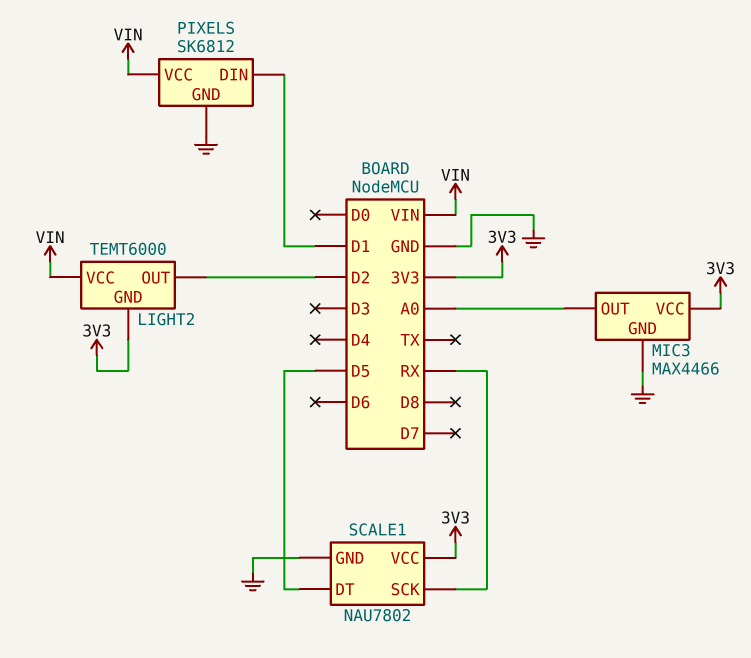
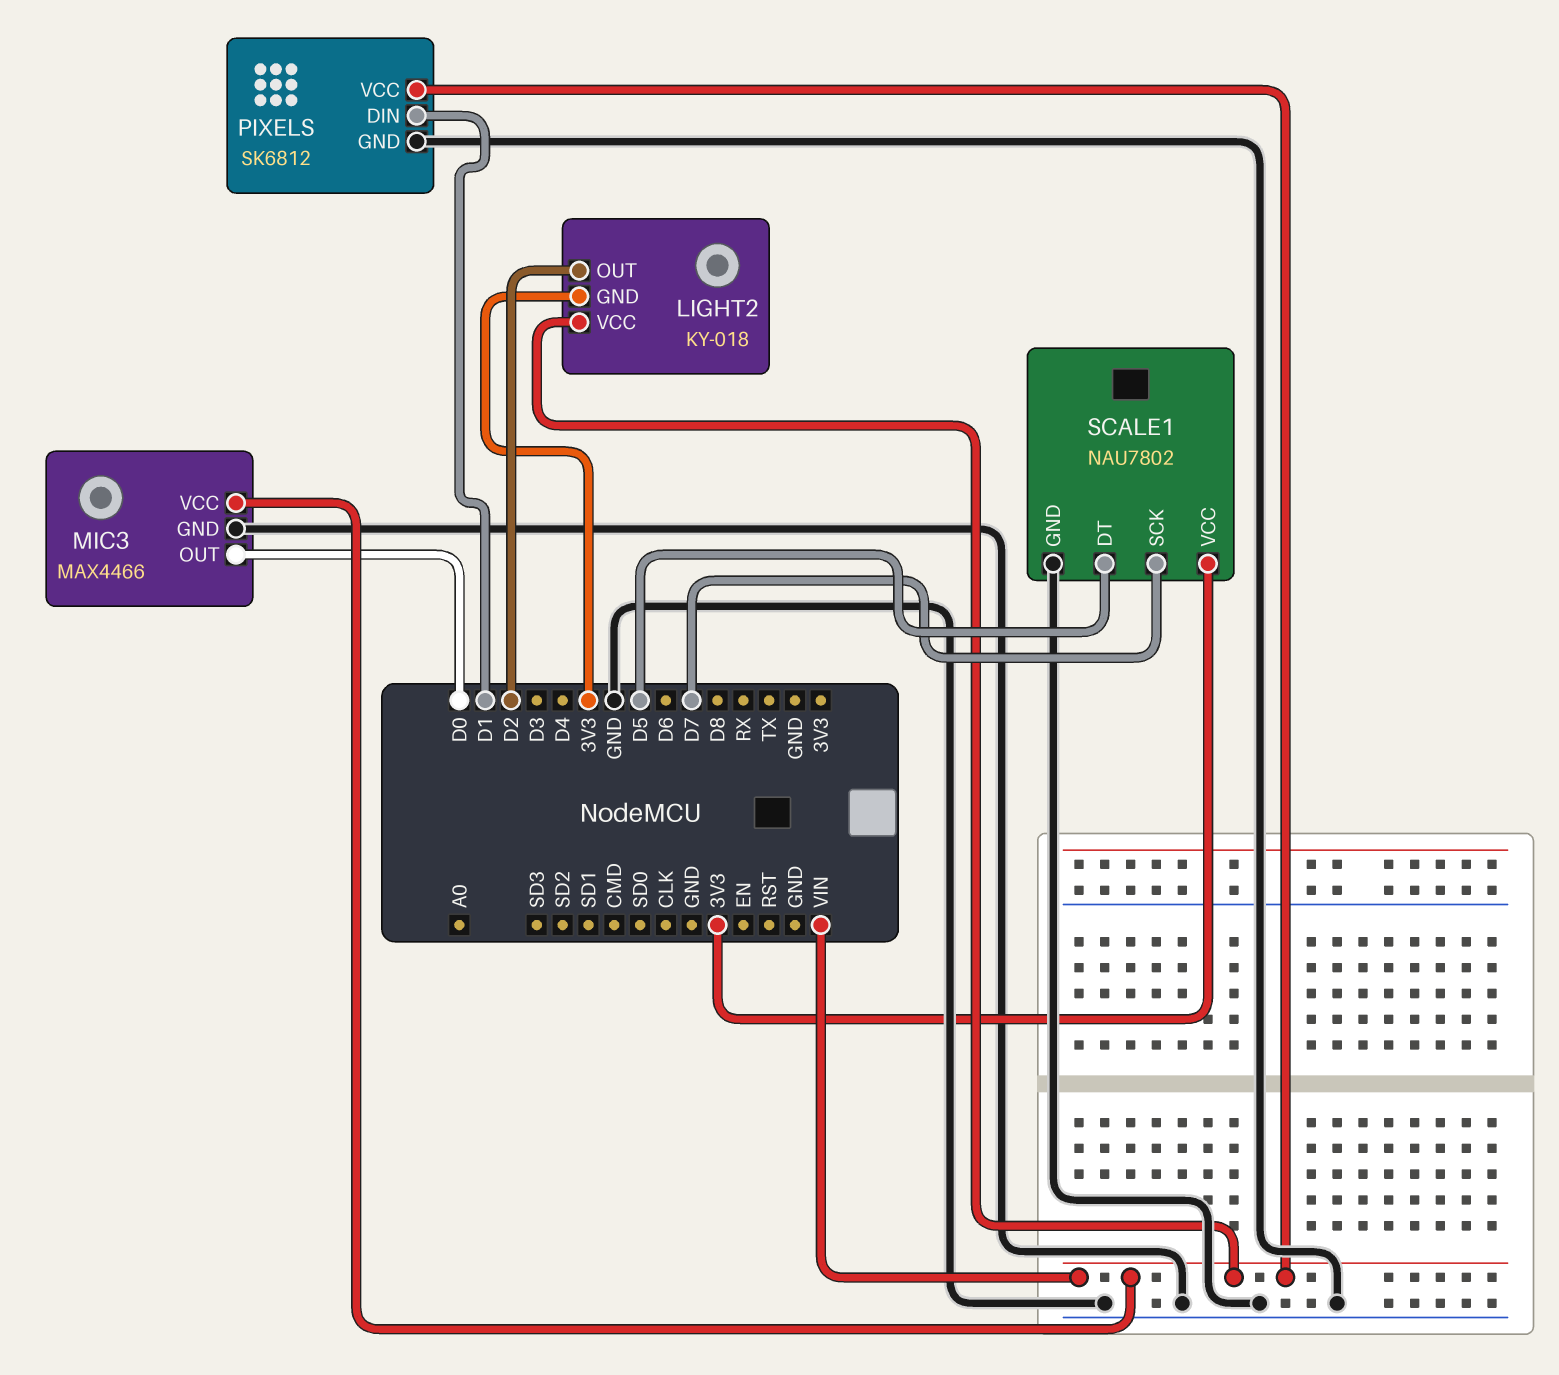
LIGHT2: TEMT6000 -> KY-018
MIC3 pin OUT: A0 -> D0
MIC3 pin VCC: 3V3 -> VIN
SCALE1 pin SCK: RX -> D7

